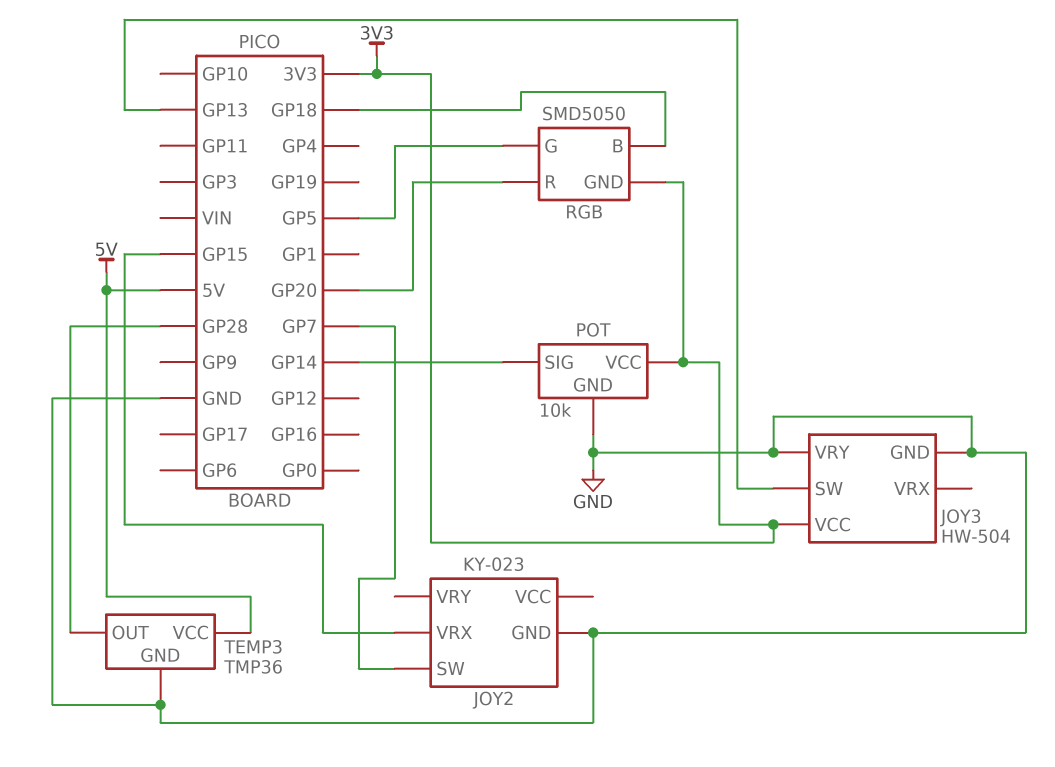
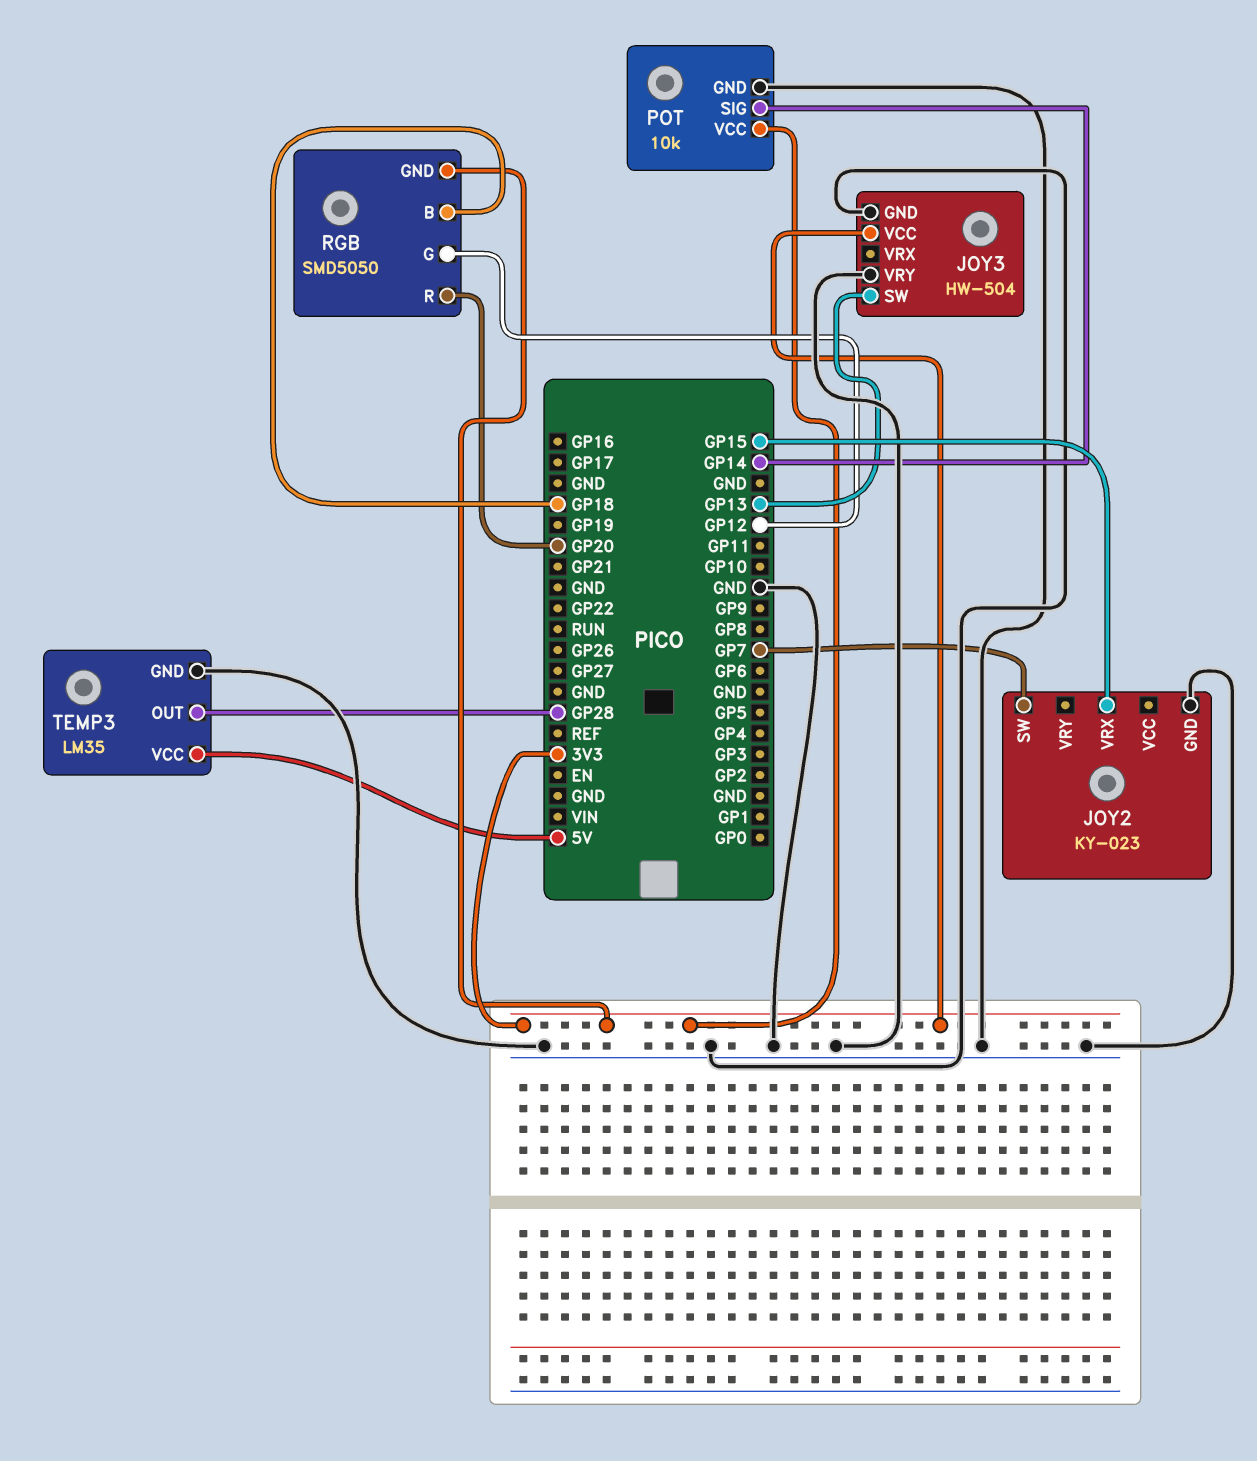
RGB pin G: GP5 -> GP12
TEMP3: TMP36 -> LM35

